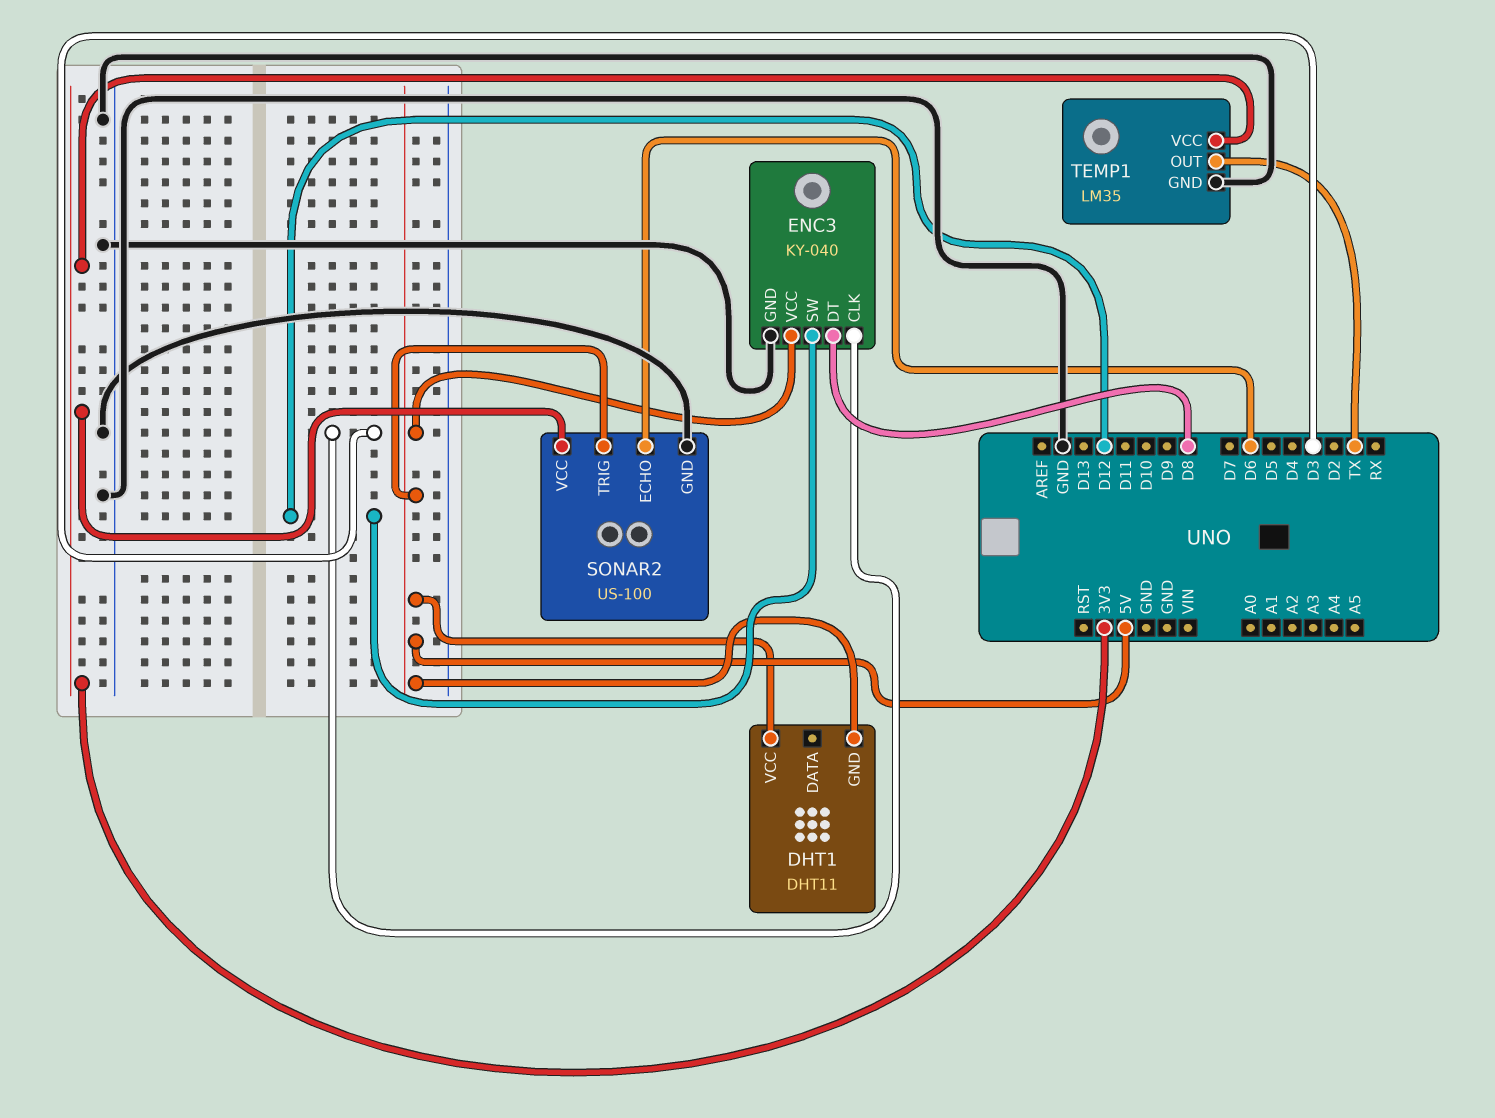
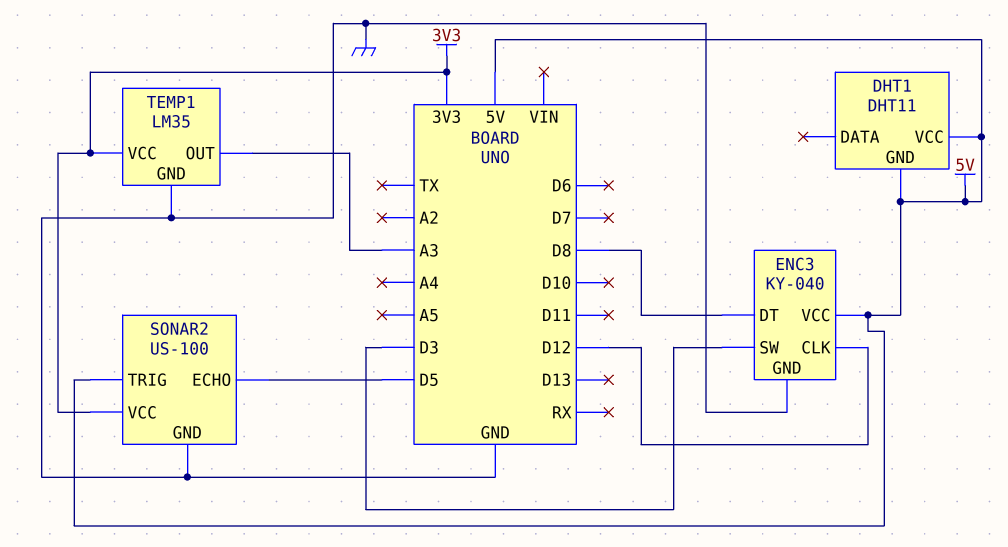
ENC3 pin CLK: D3 -> D12
ENC3 pin SW: D12 -> D3
SONAR2 pin ECHO: D6 -> D5
TEMP1 pin OUT: TX -> A3

